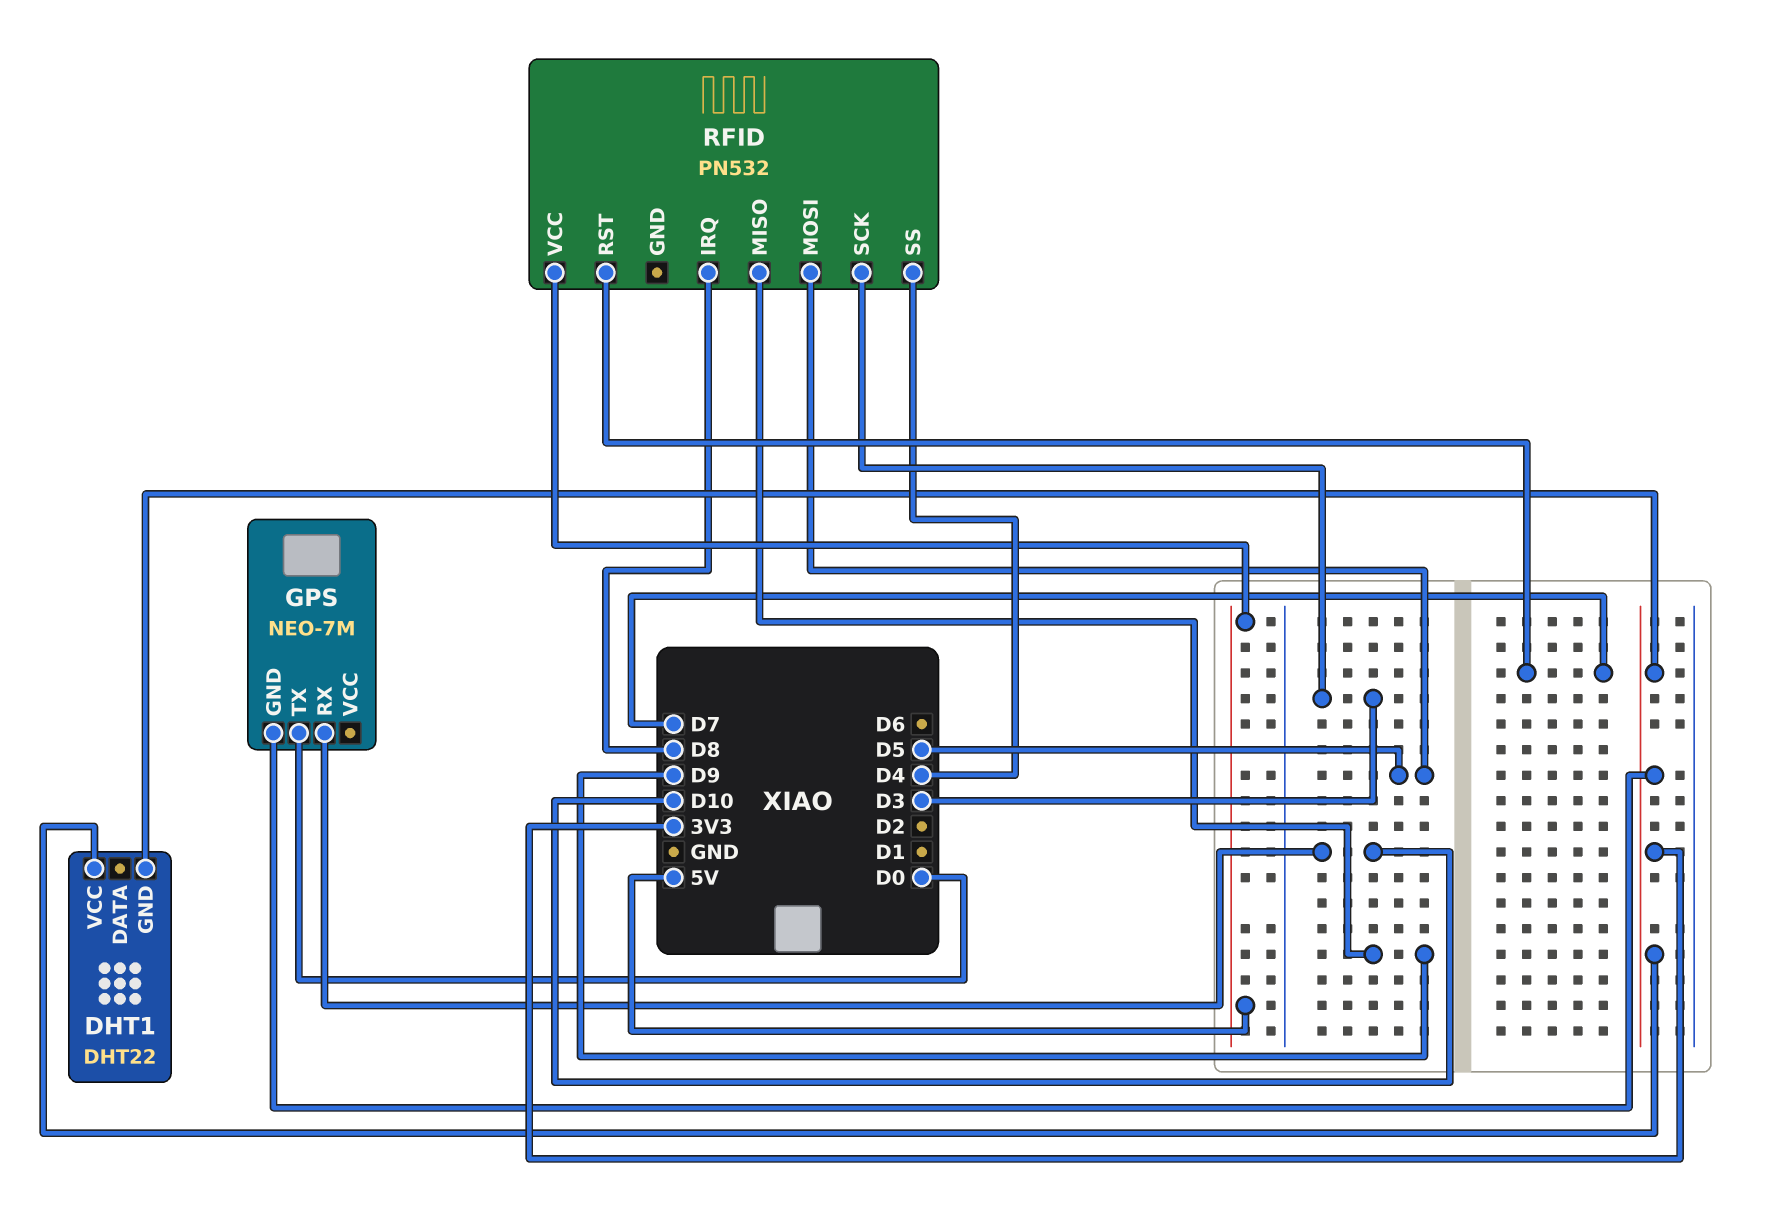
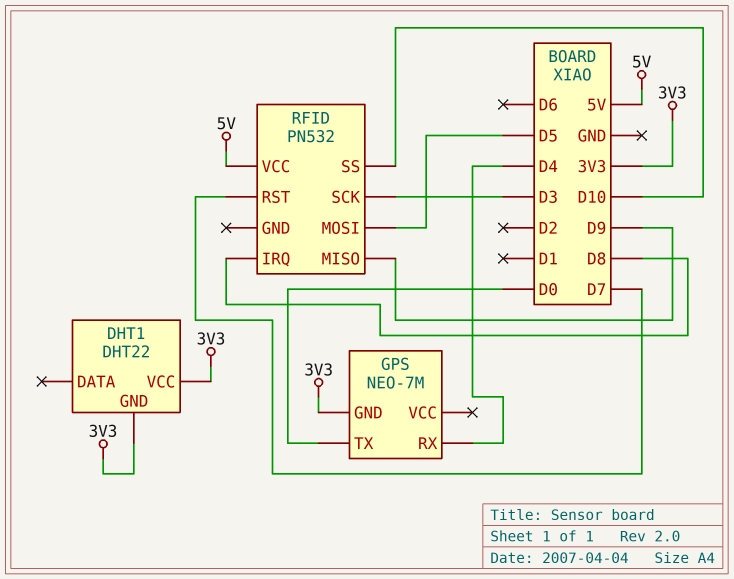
GPS pin RX: D10 -> D4
RFID pin SS: D4 -> D10

